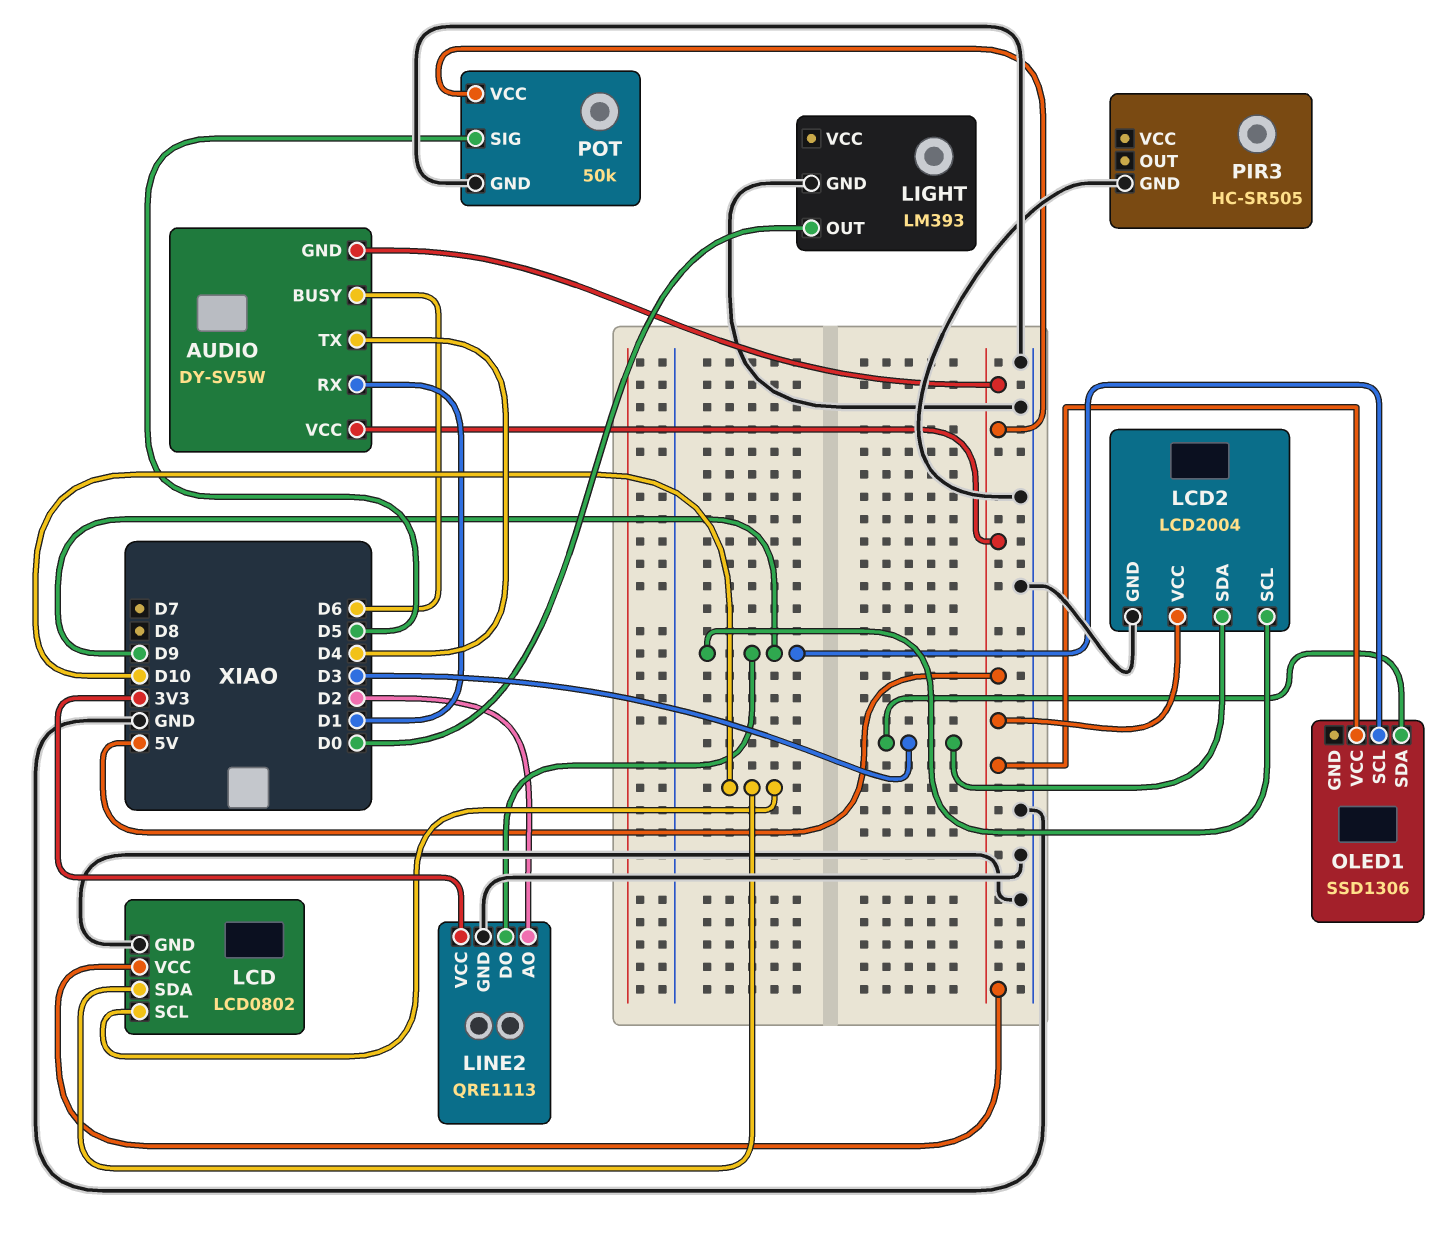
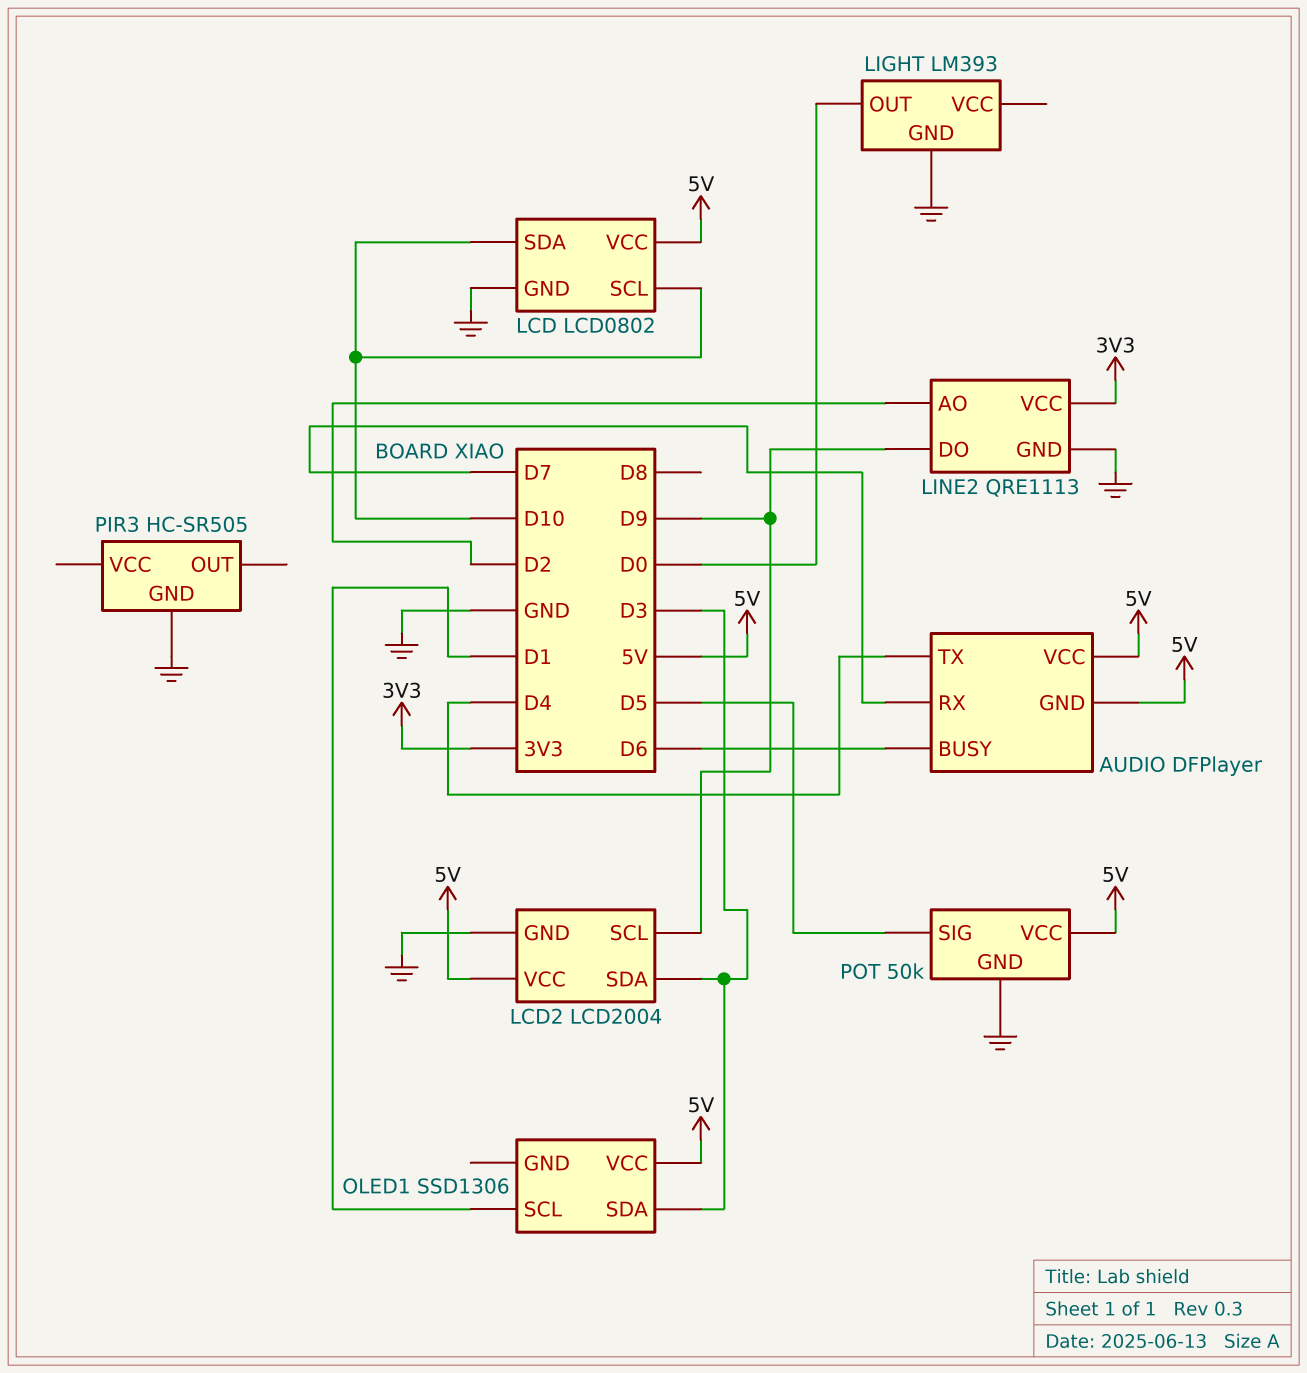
AUDIO: DY-SV5W -> DFPlayer
AUDIO pin RX: D1 -> D7
OLED1 pin SCL: D9 -> D1

